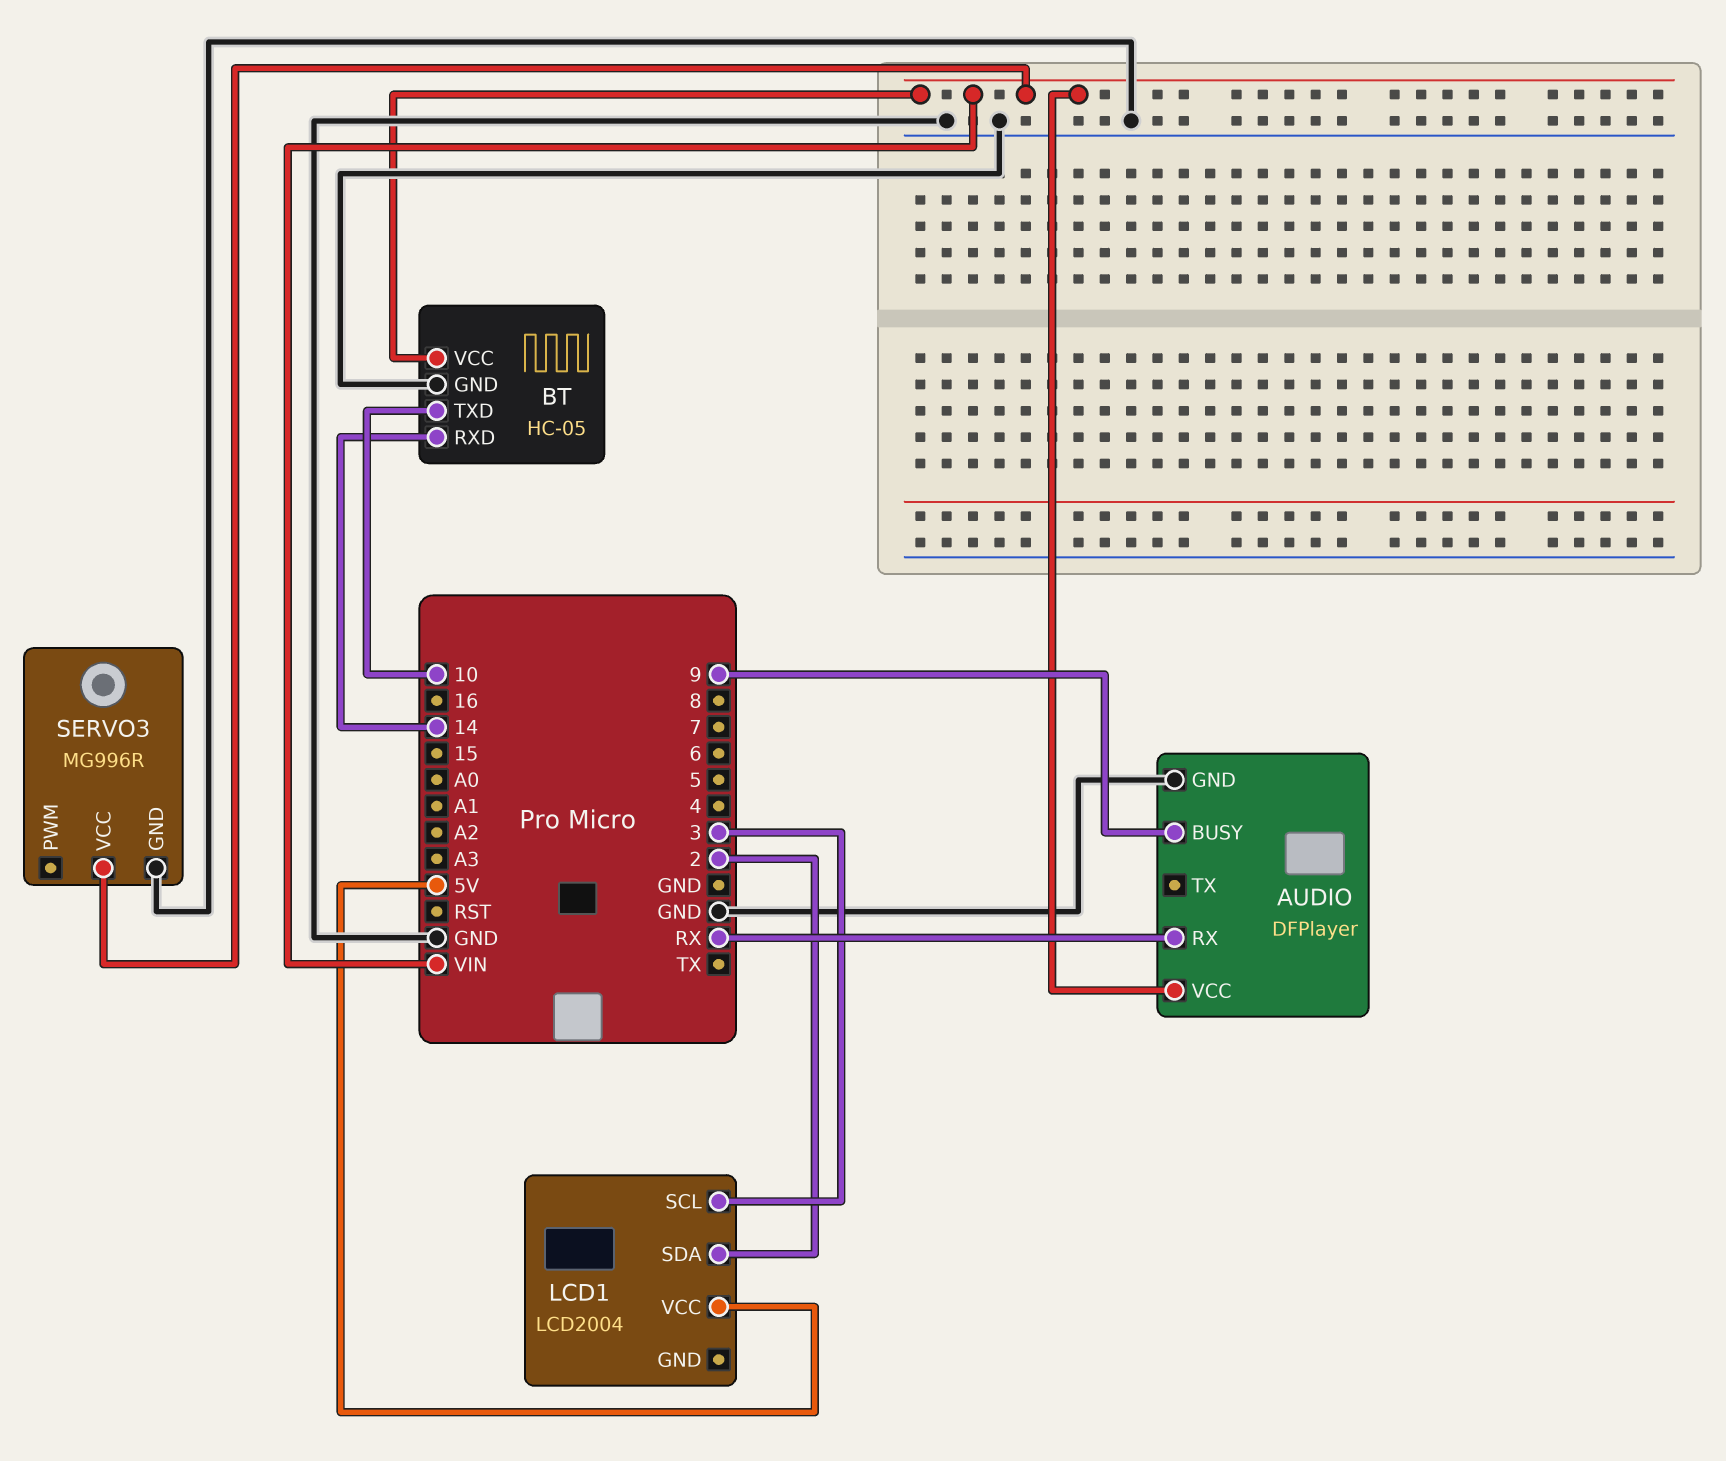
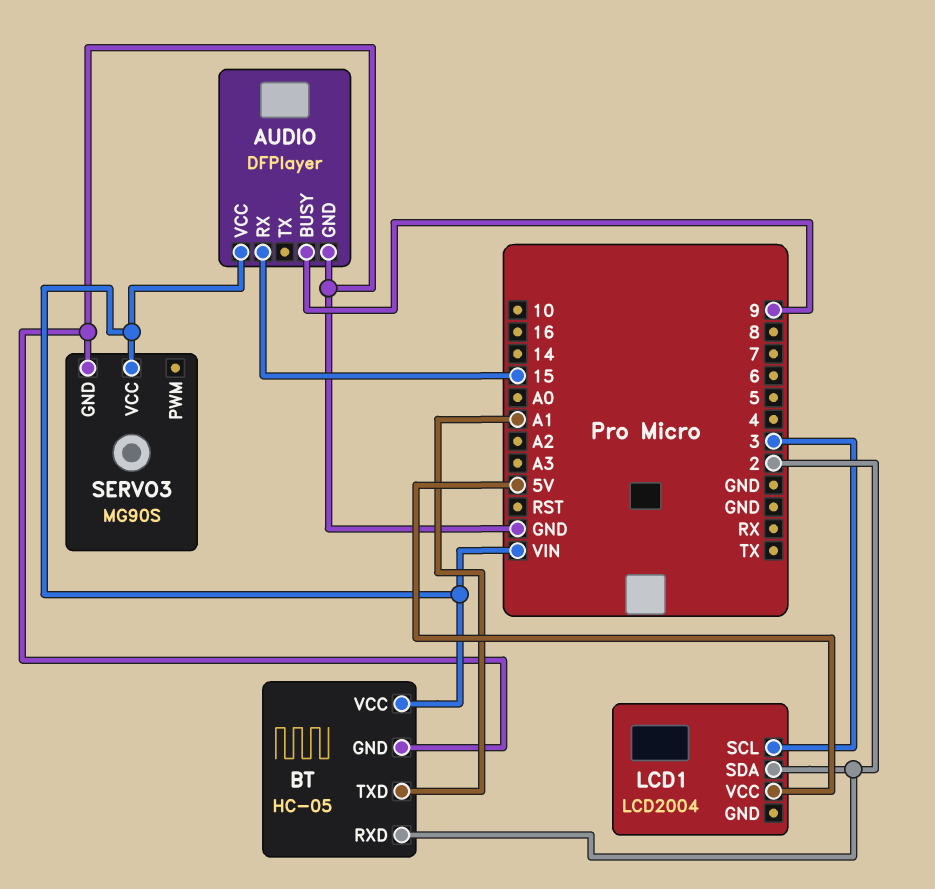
AUDIO pin RX: RX -> 15
BT pin RXD: 14 -> 2
BT pin TXD: 10 -> A1
SERVO3: MG996R -> MG90S

